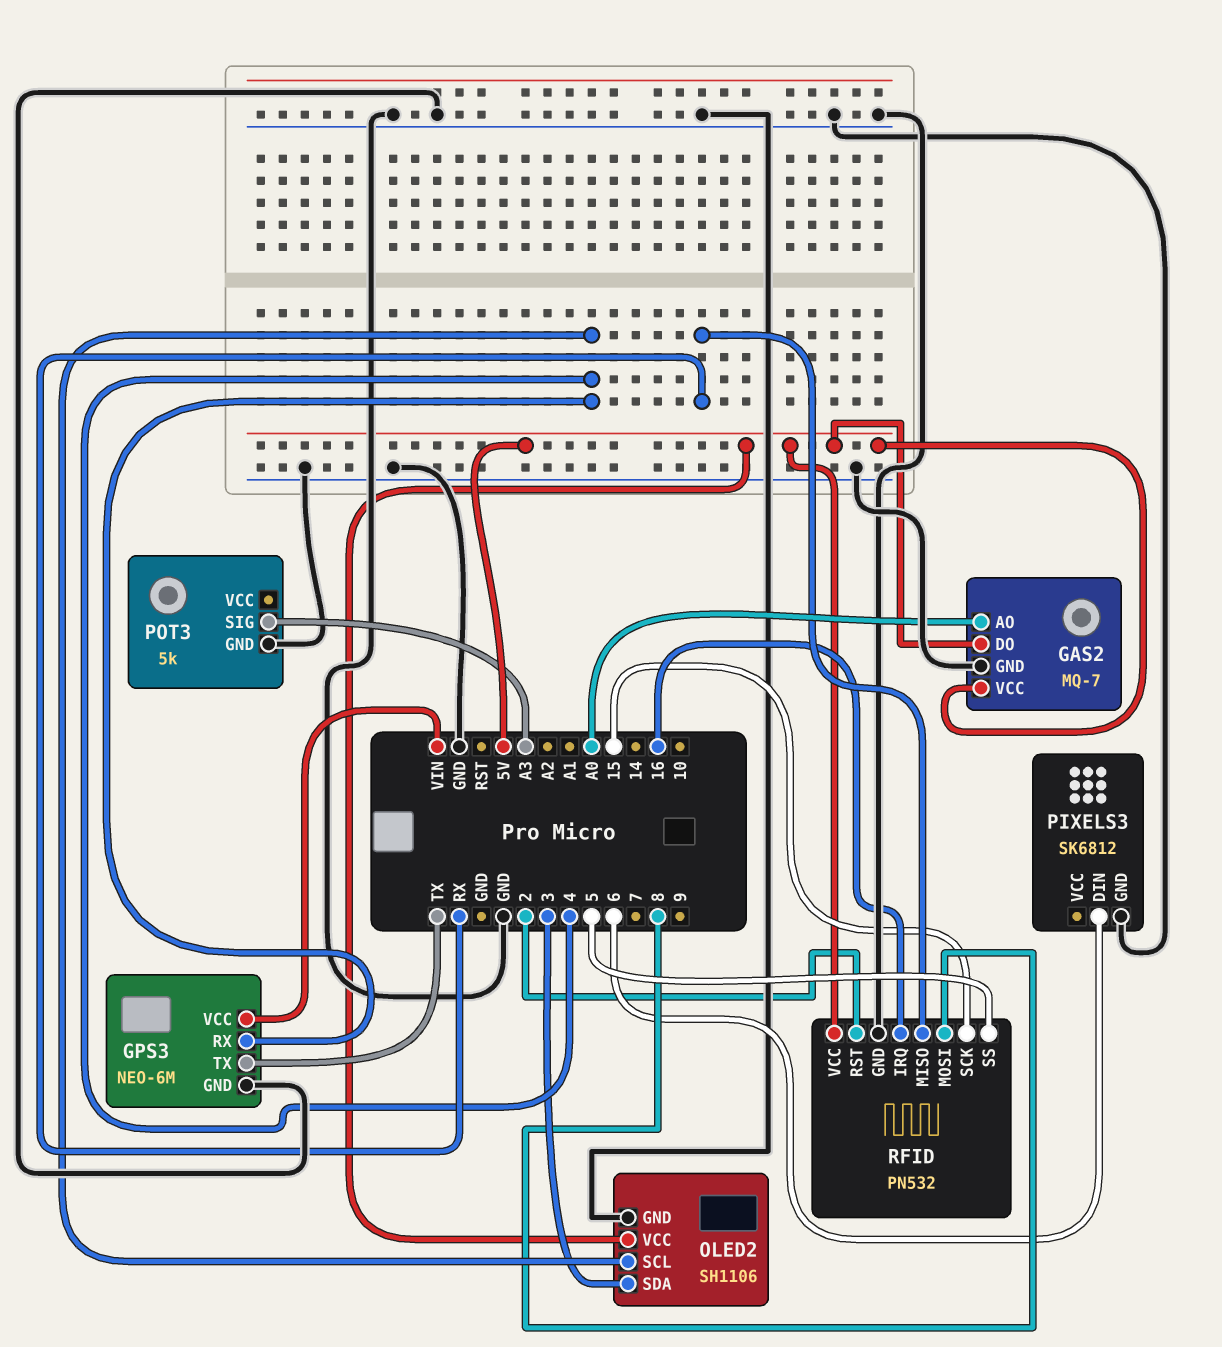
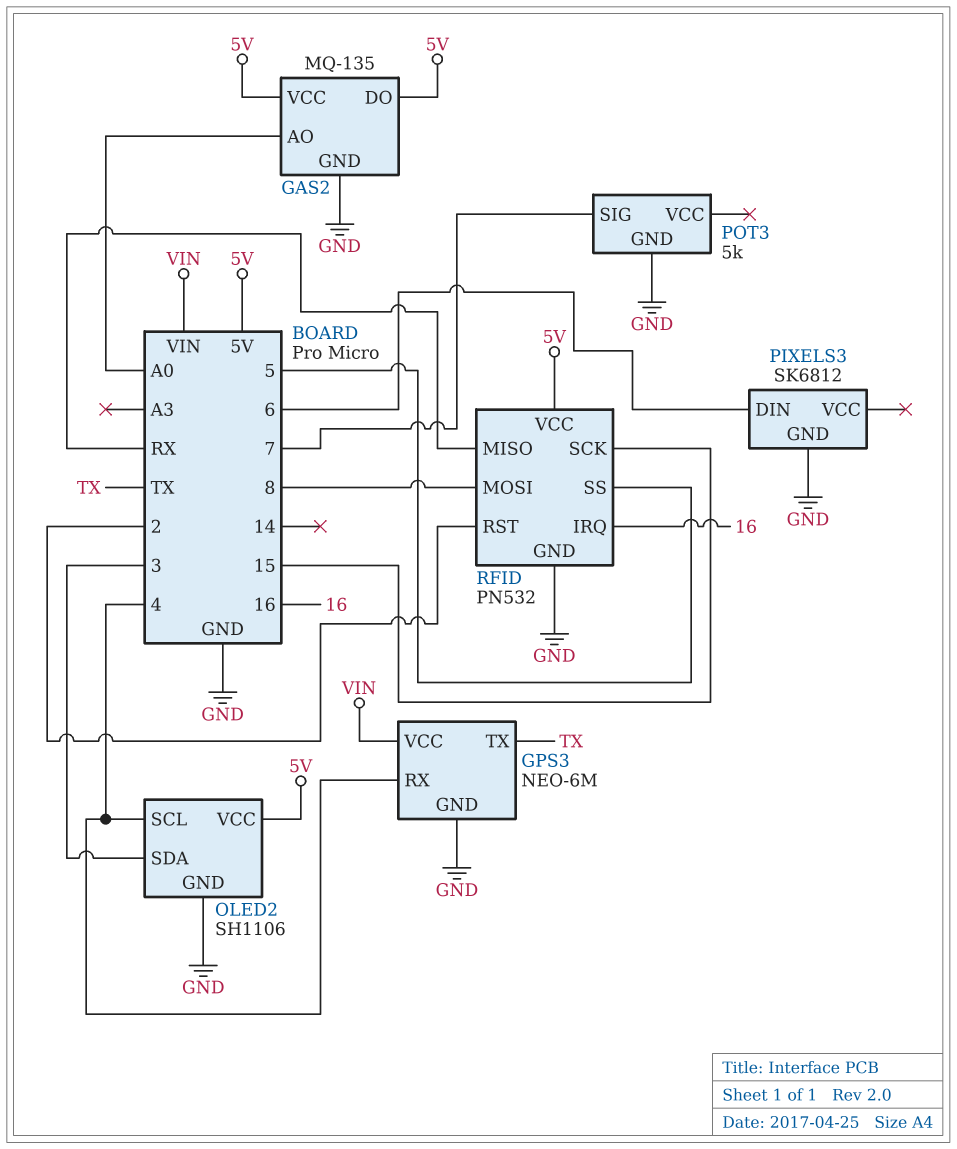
GAS2: MQ-7 -> MQ-135
POT3 pin SIG: A3 -> 7

